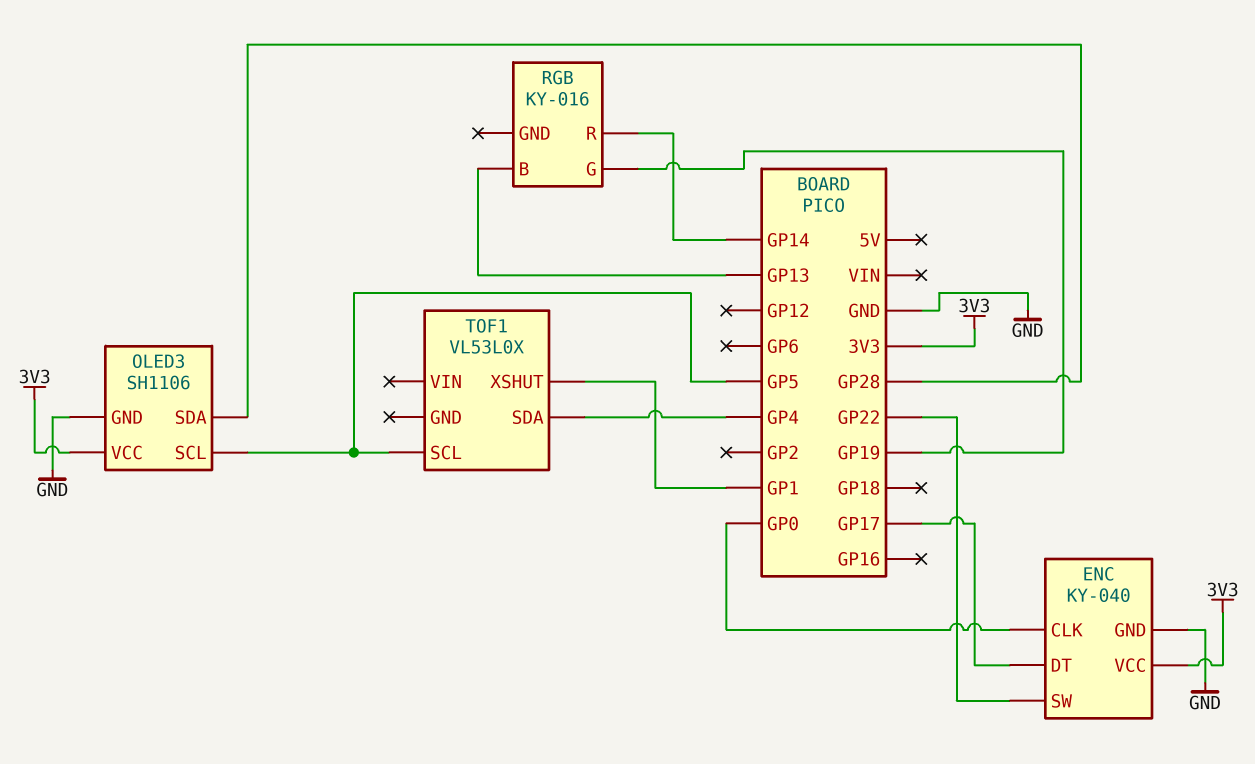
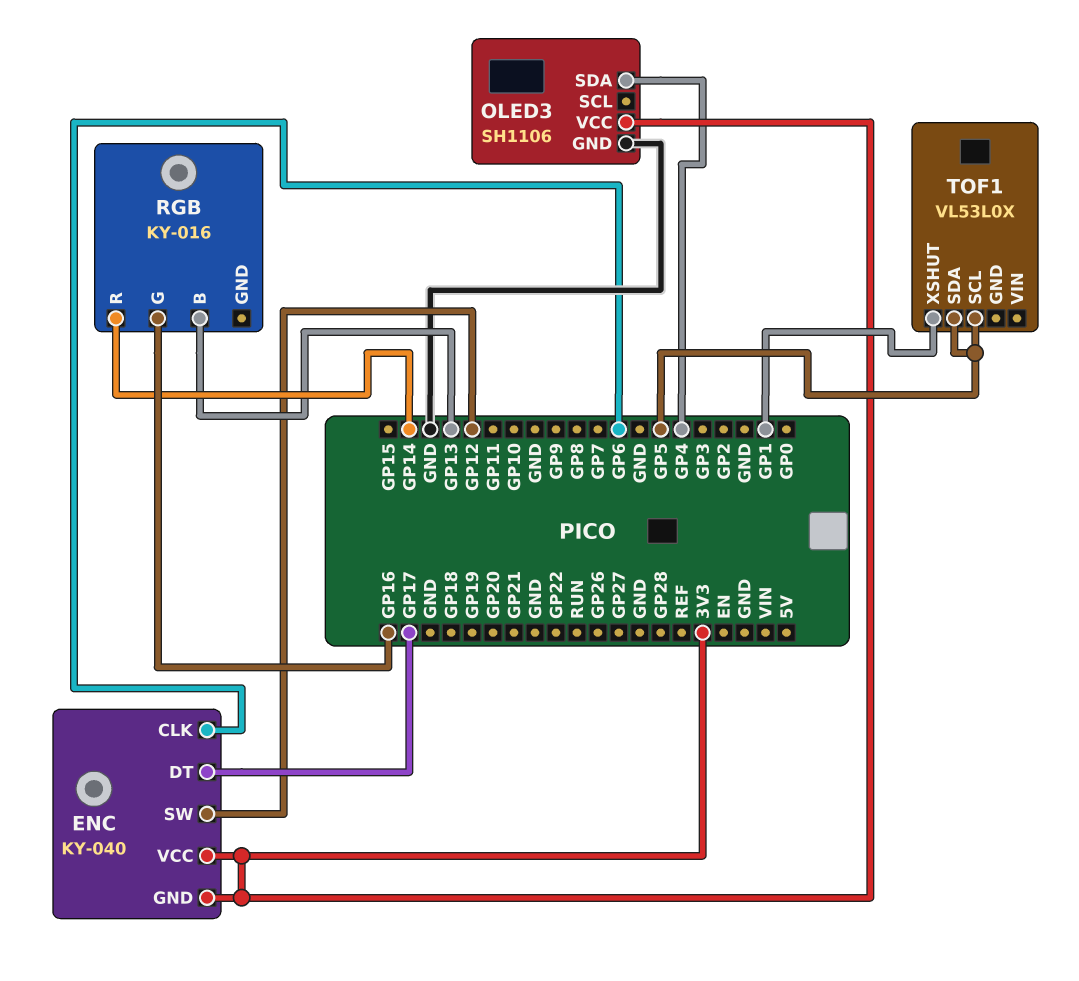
ENC pin CLK: GP0 -> GP6
ENC pin GND: GND -> 3V3
ENC pin SW: GP22 -> GP12
OLED3 pin SCL: GP5 -> none
OLED3 pin SDA: GP28 -> GP4
RGB pin G: GP19 -> GP16
TOF1 pin SDA: GP4 -> GP5

